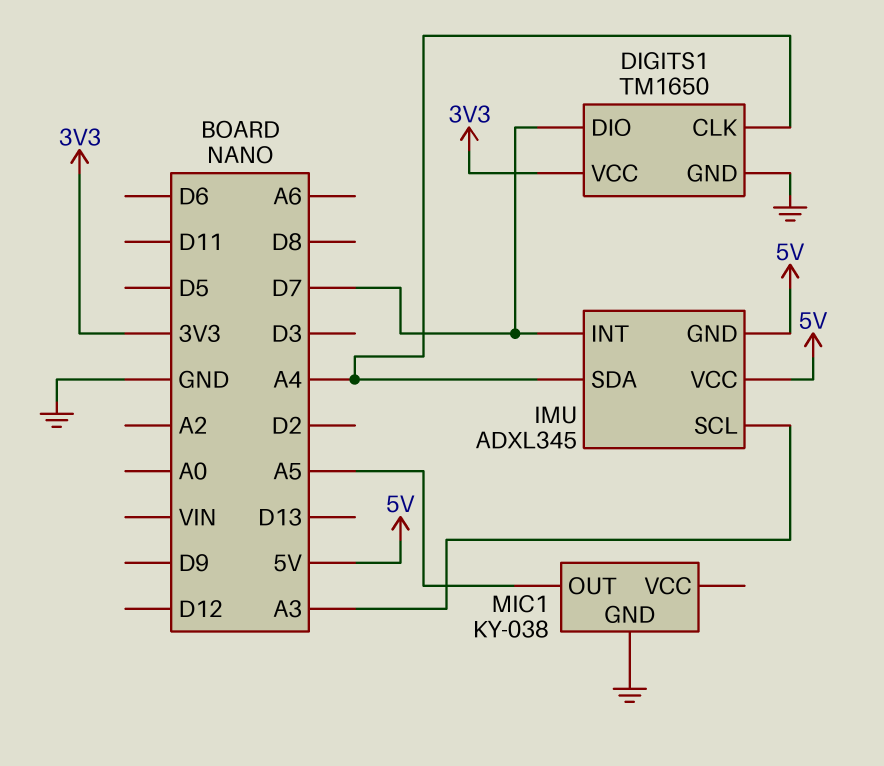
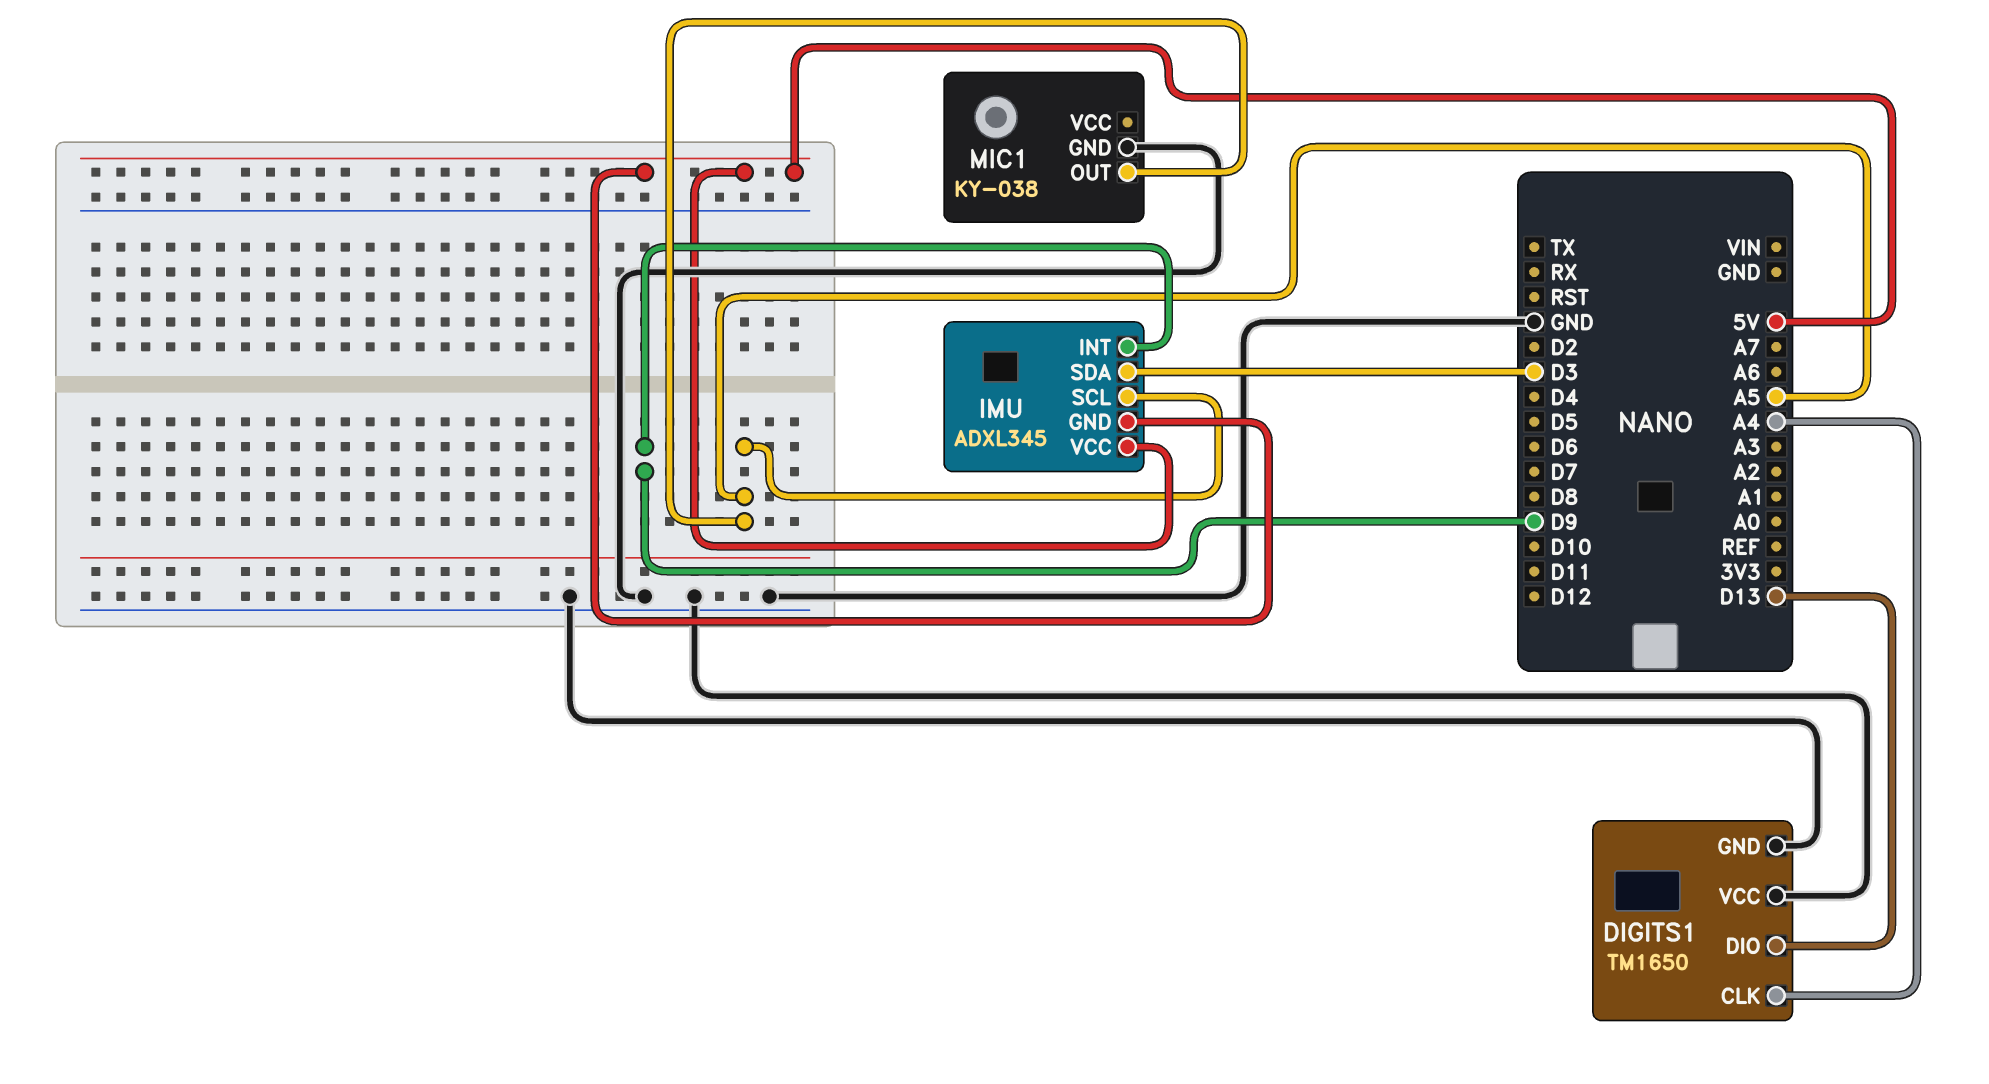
DIGITS1 pin DIO: D7 -> D13
DIGITS1 pin VCC: 3V3 -> GND
IMU pin INT: D7 -> D9
IMU pin SCL: A3 -> A5
IMU pin SDA: A4 -> D3

